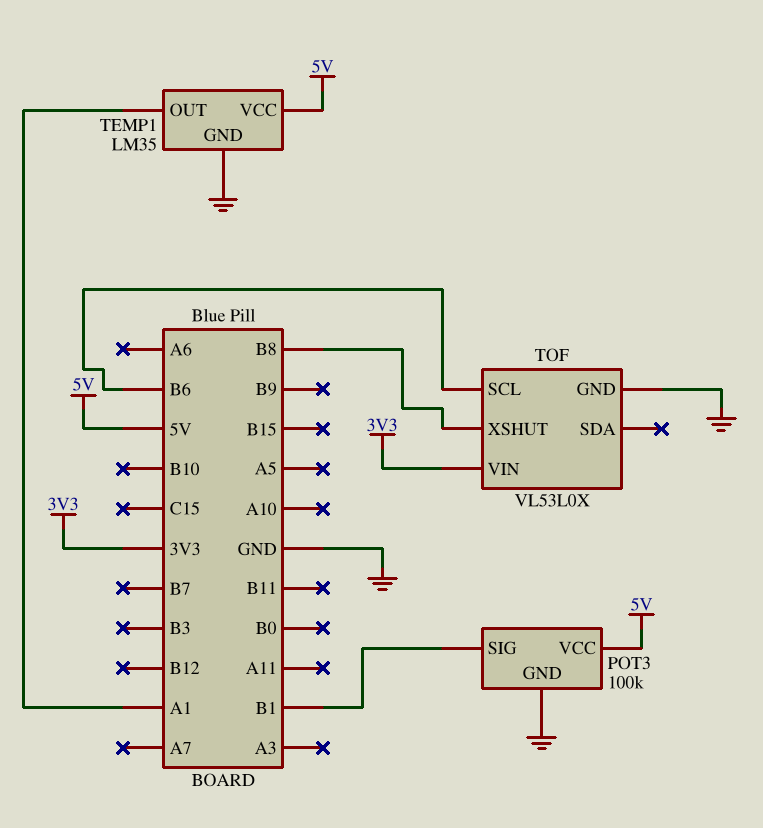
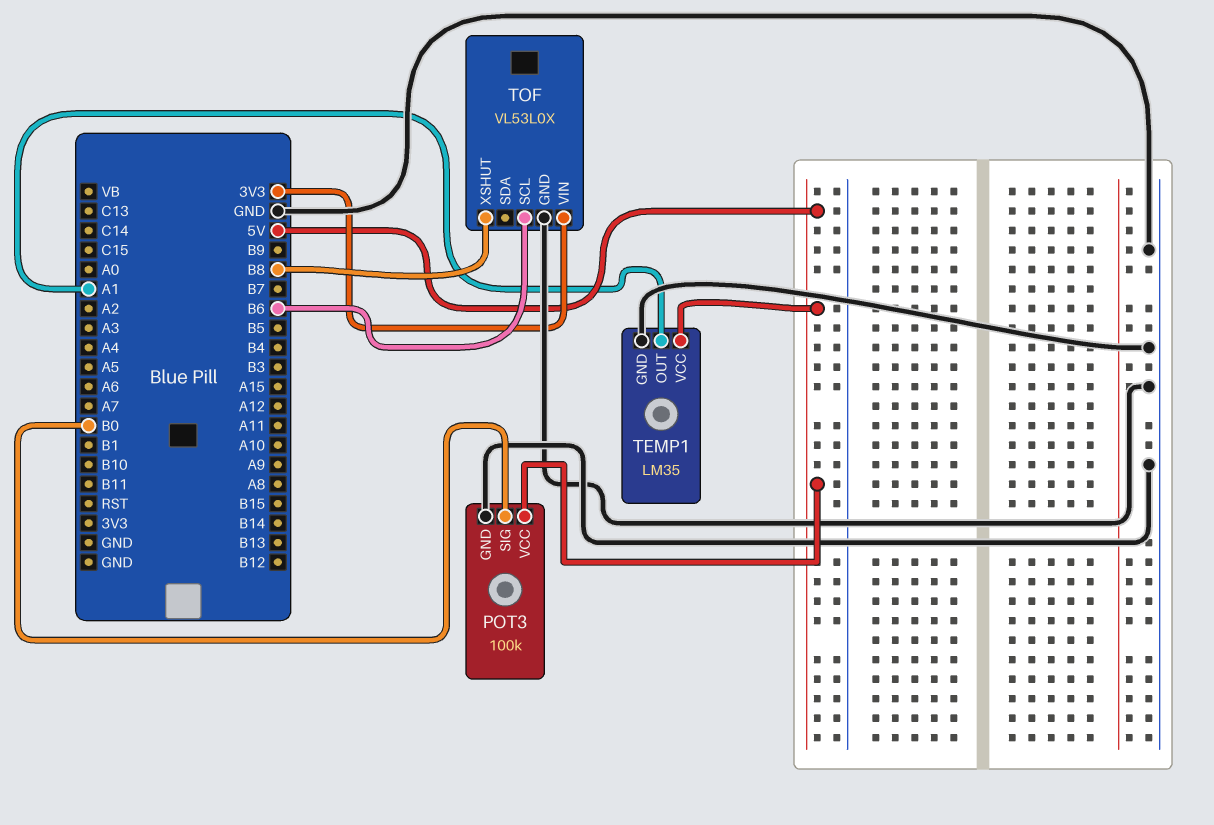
POT3 pin SIG: B1 -> B0

